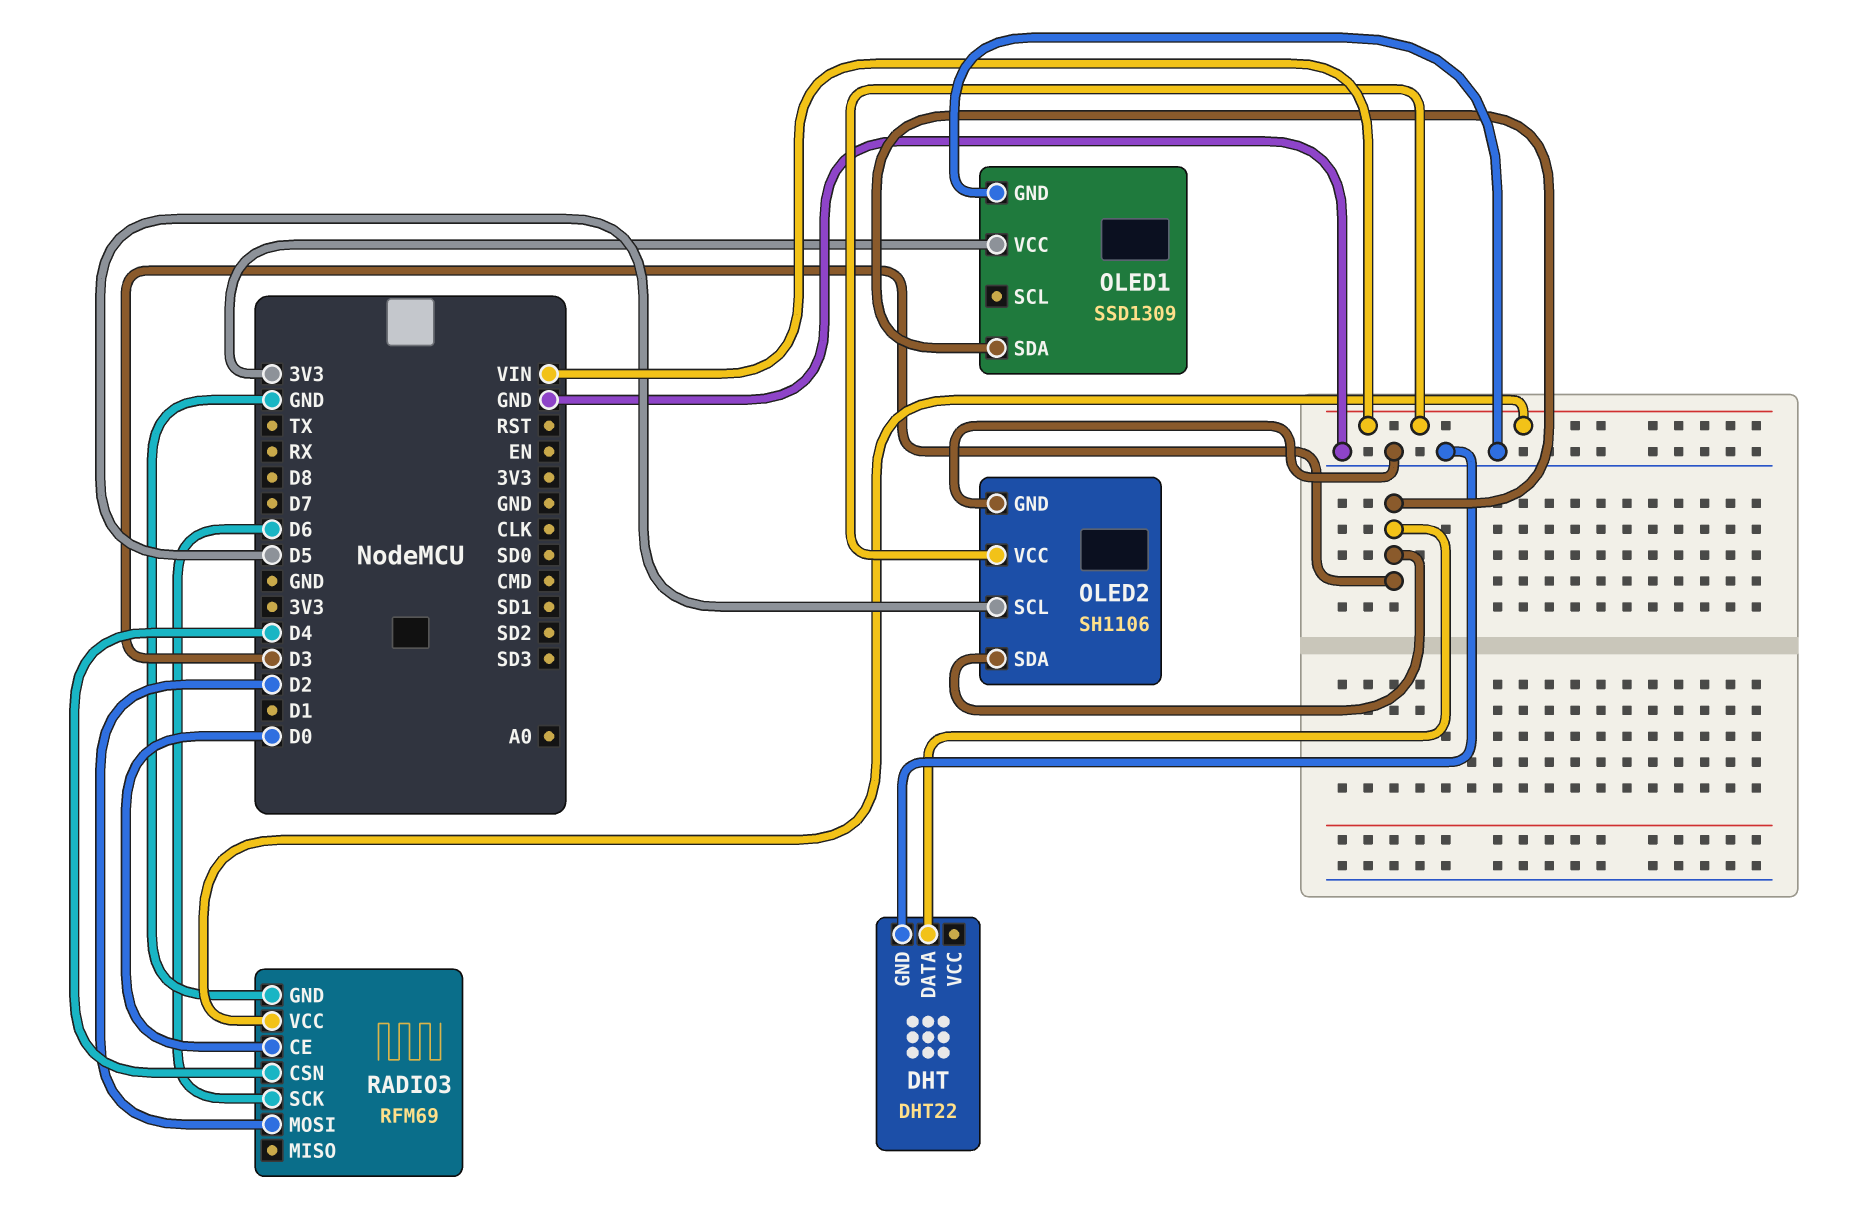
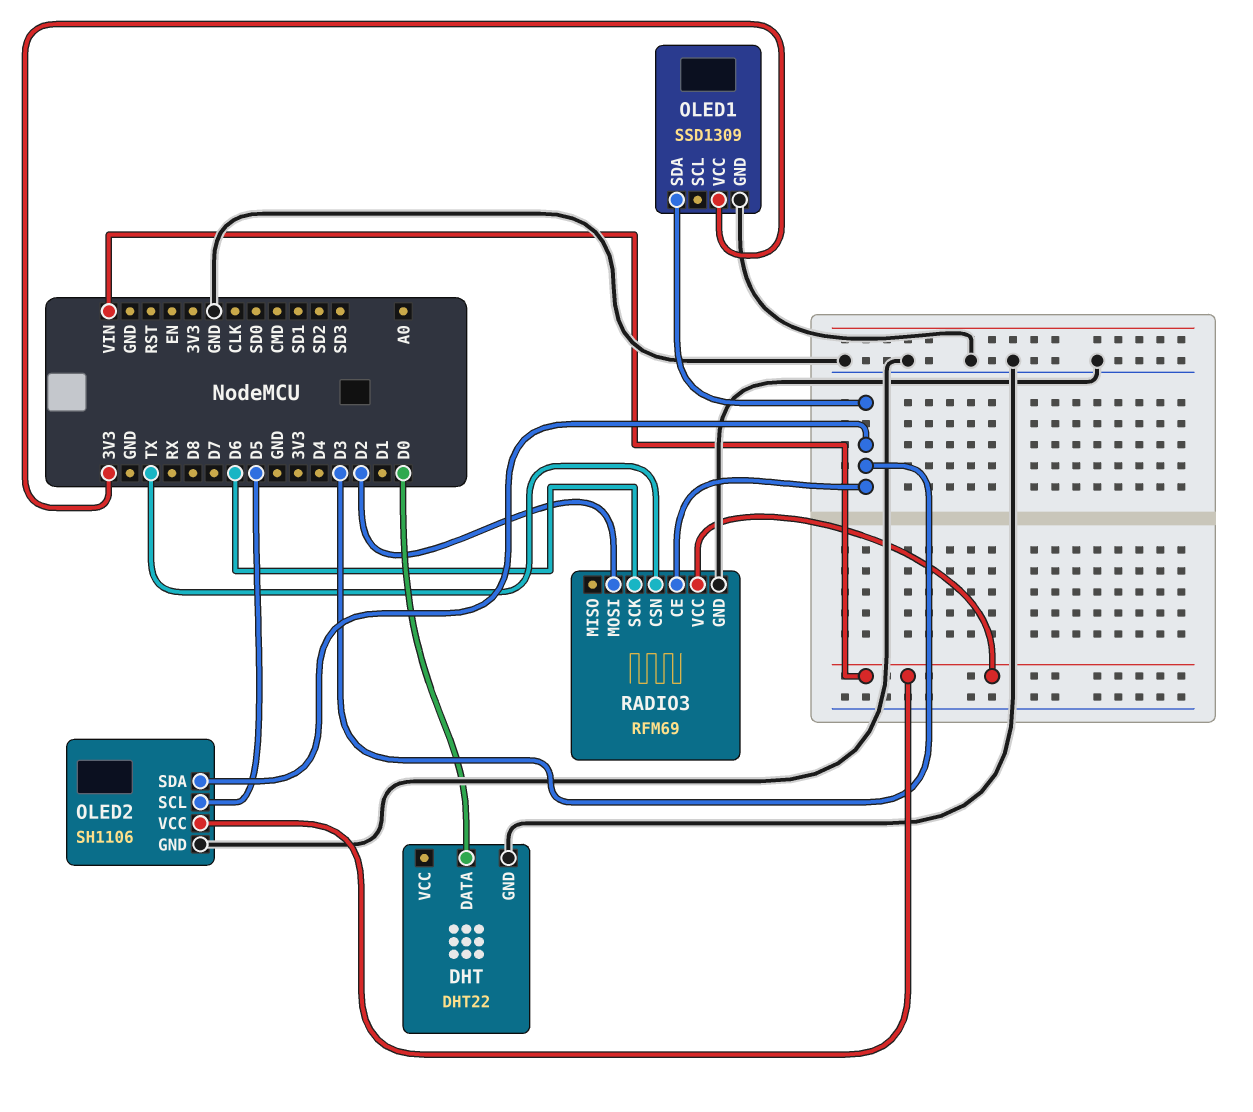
DHT pin DATA: D3 -> D0
RADIO3 pin CE: D0 -> D3
RADIO3 pin CSN: D4 -> TX

